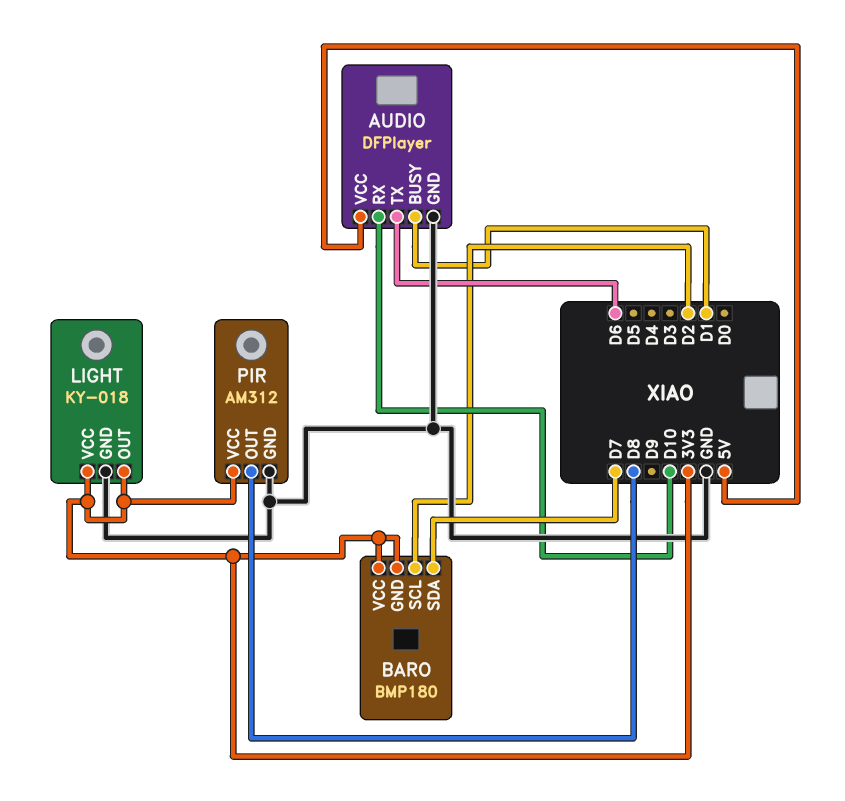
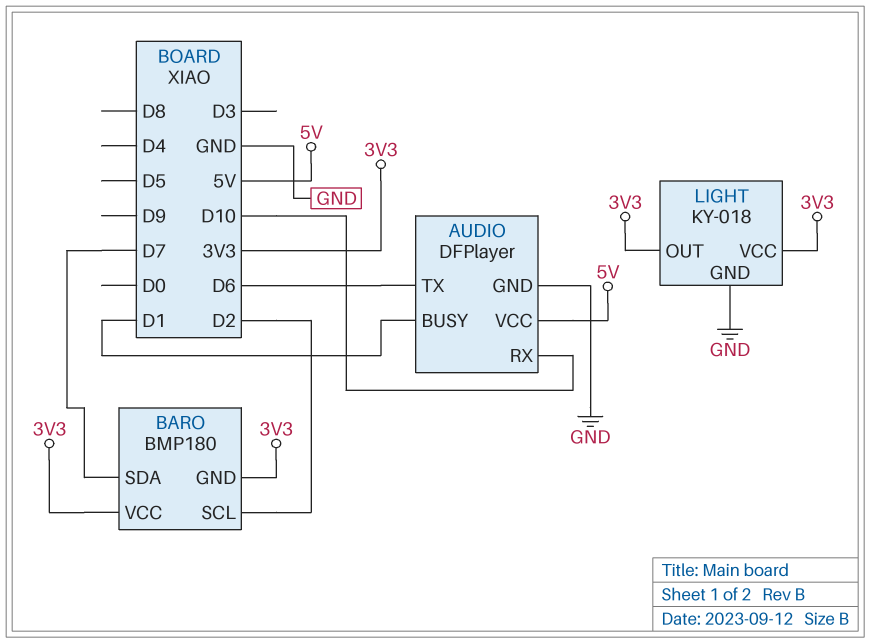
PIR: AM312 -> none
PIR pin GND: GND -> none
PIR pin OUT: D8 -> none
PIR pin VCC: 3V3 -> none

